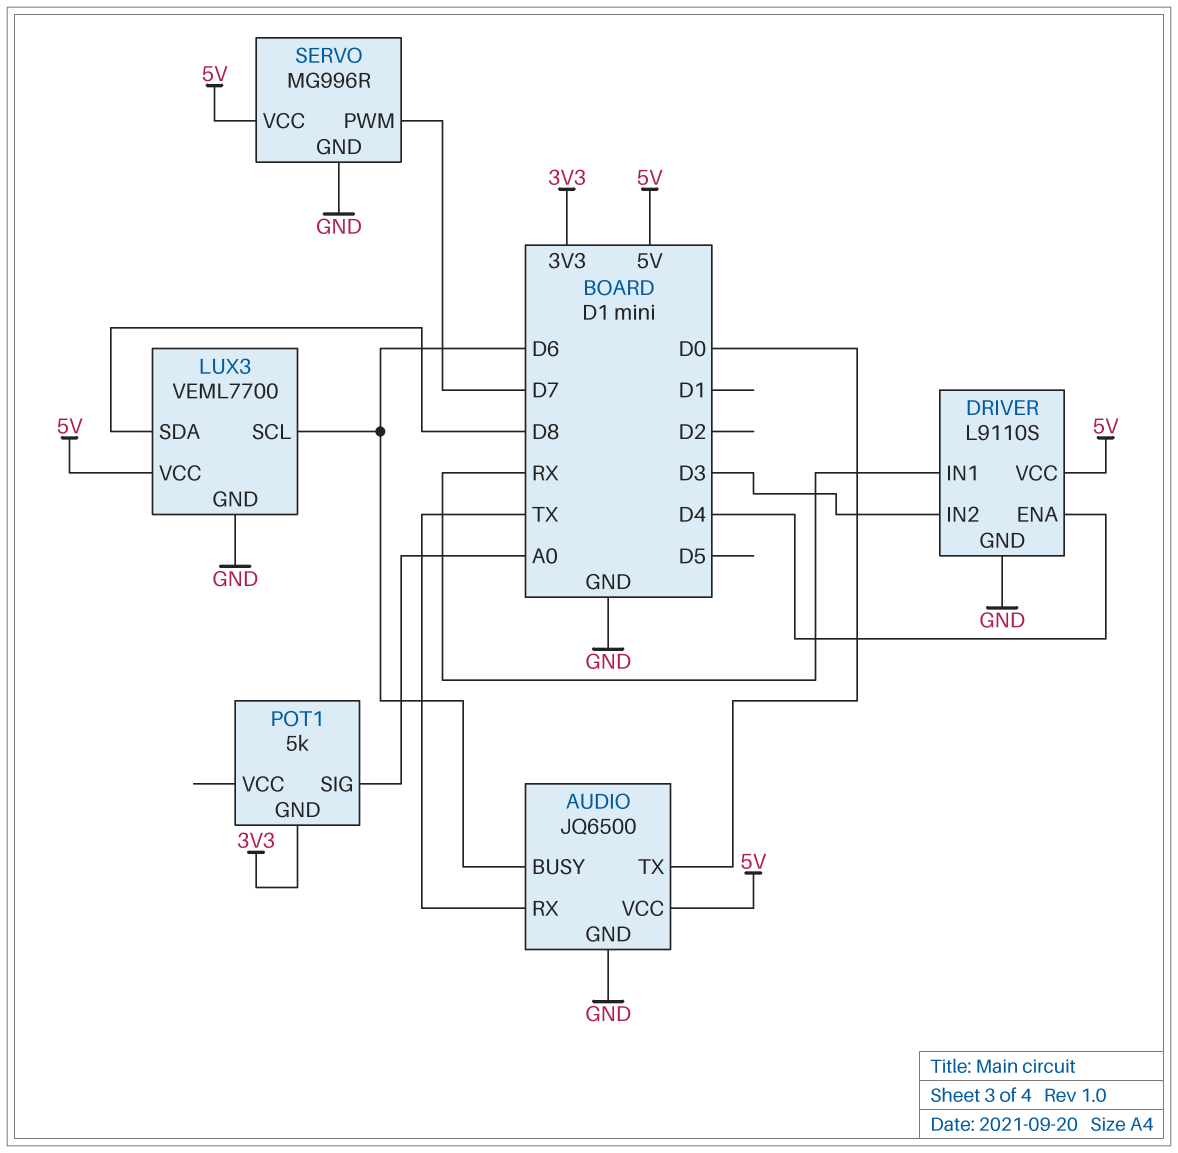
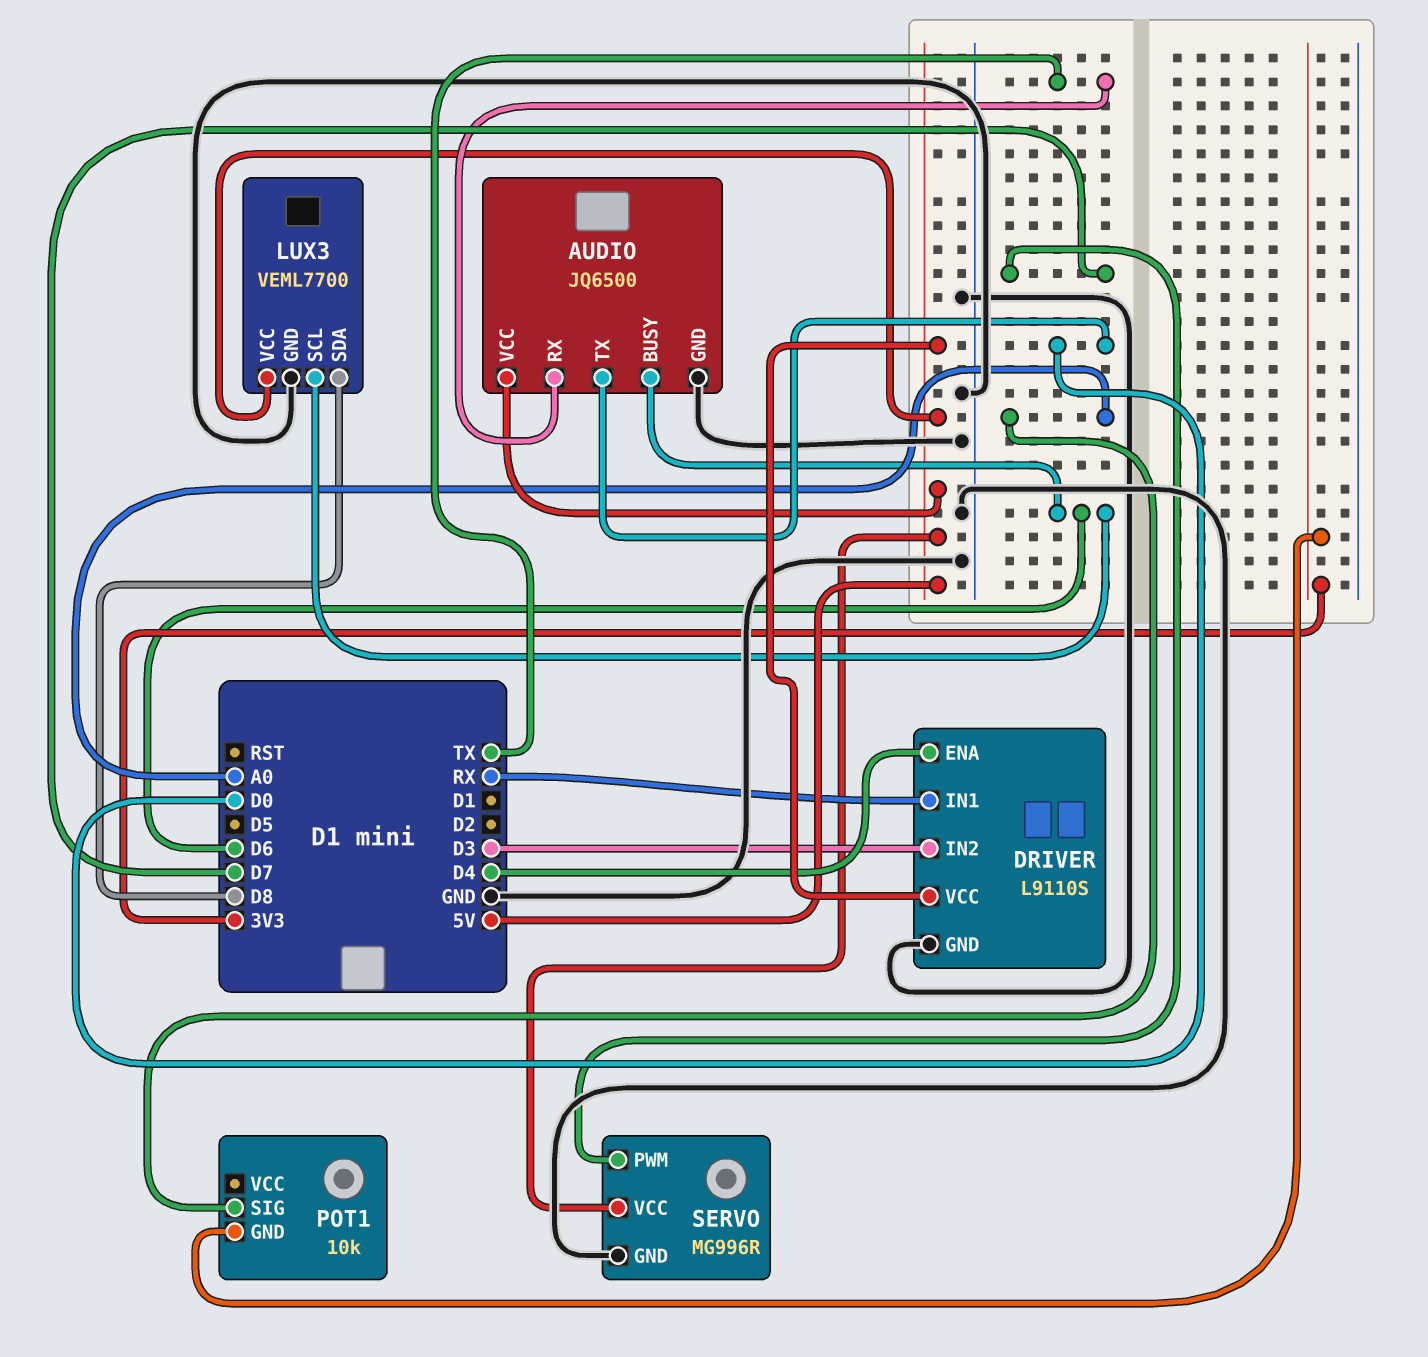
POT1: 5k -> 10k

